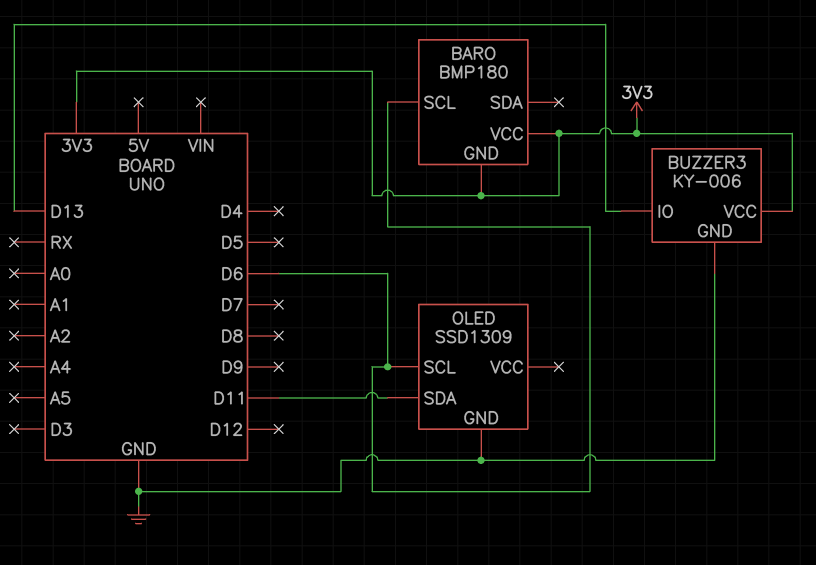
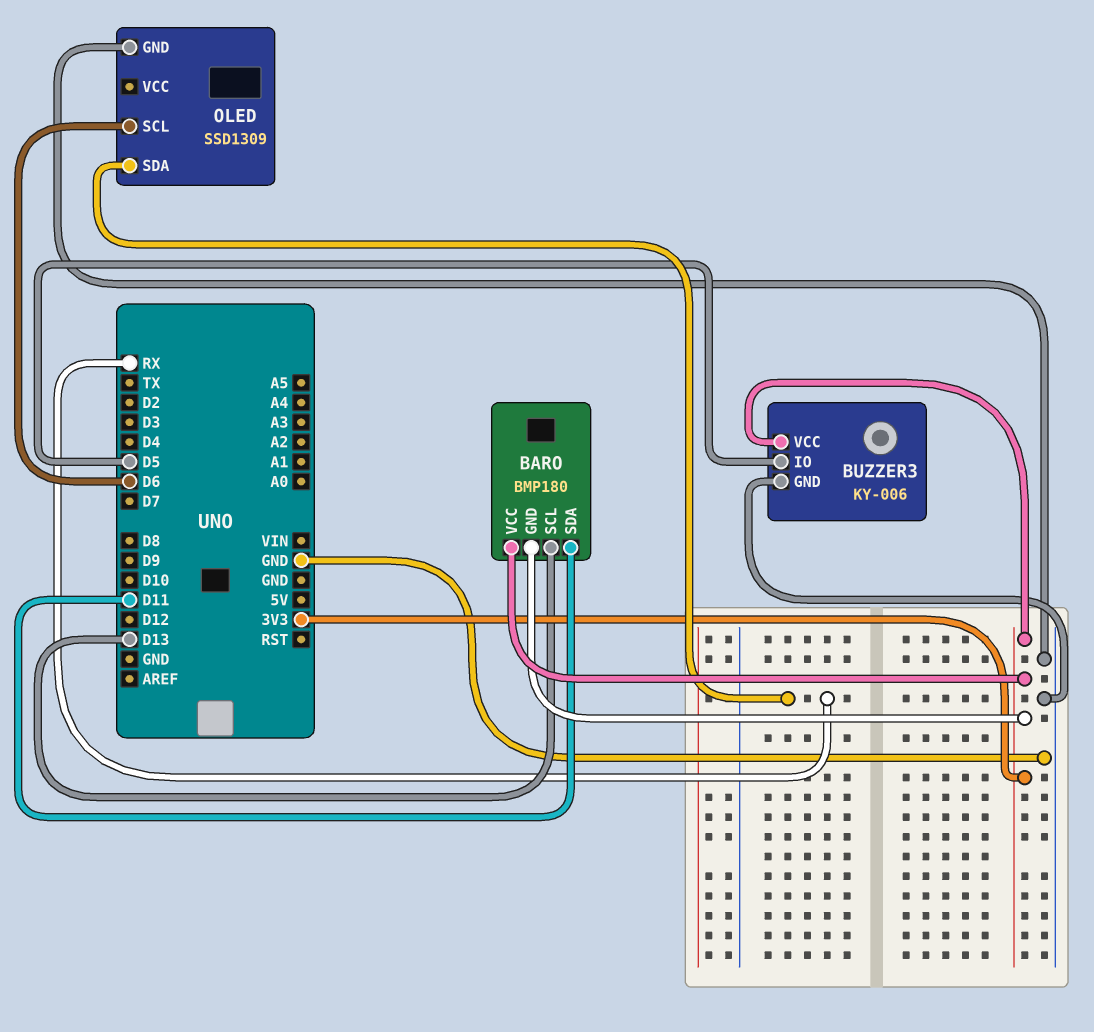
BARO pin SCL: D6 -> D13
BARO pin SDA: none -> D11
BUZZER3 pin IO: D13 -> D5
OLED pin SDA: D11 -> RX

